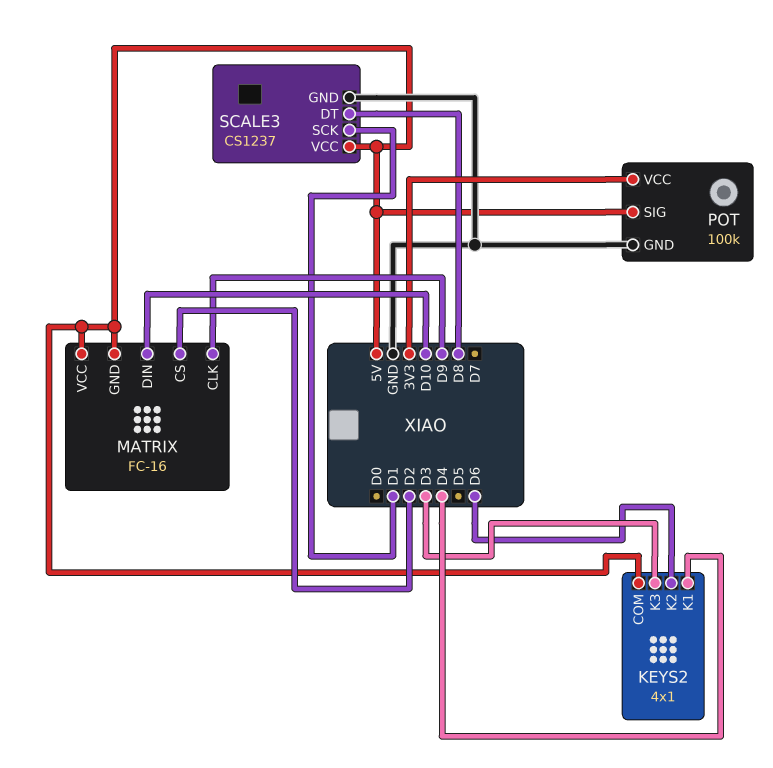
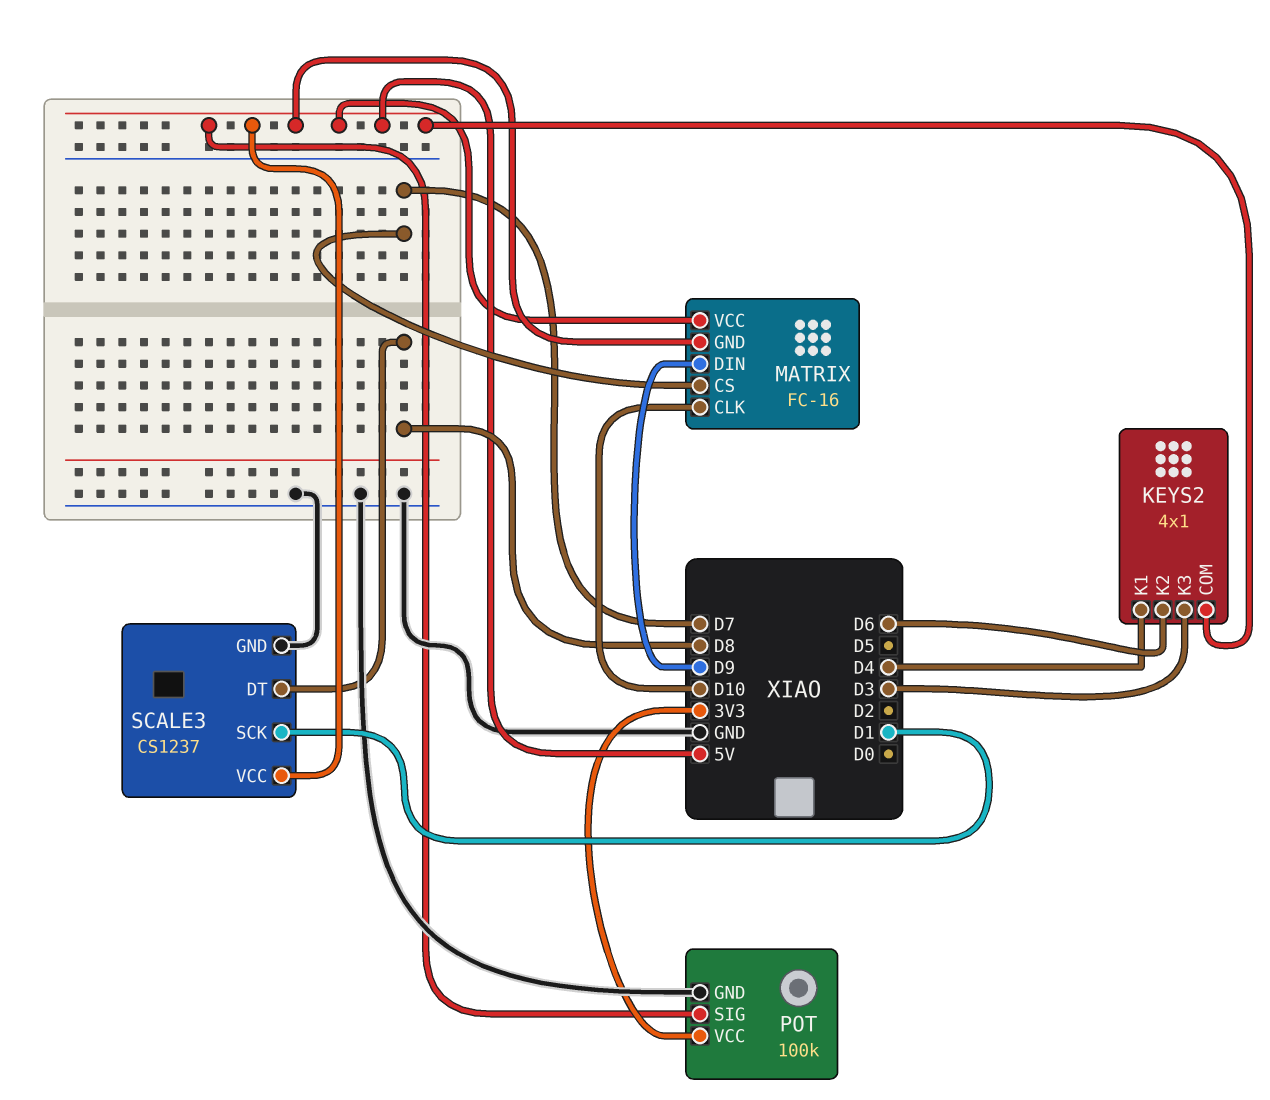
MATRIX pin CLK: D9 -> D10
MATRIX pin CS: D2 -> D7
MATRIX pin DIN: D10 -> D9

